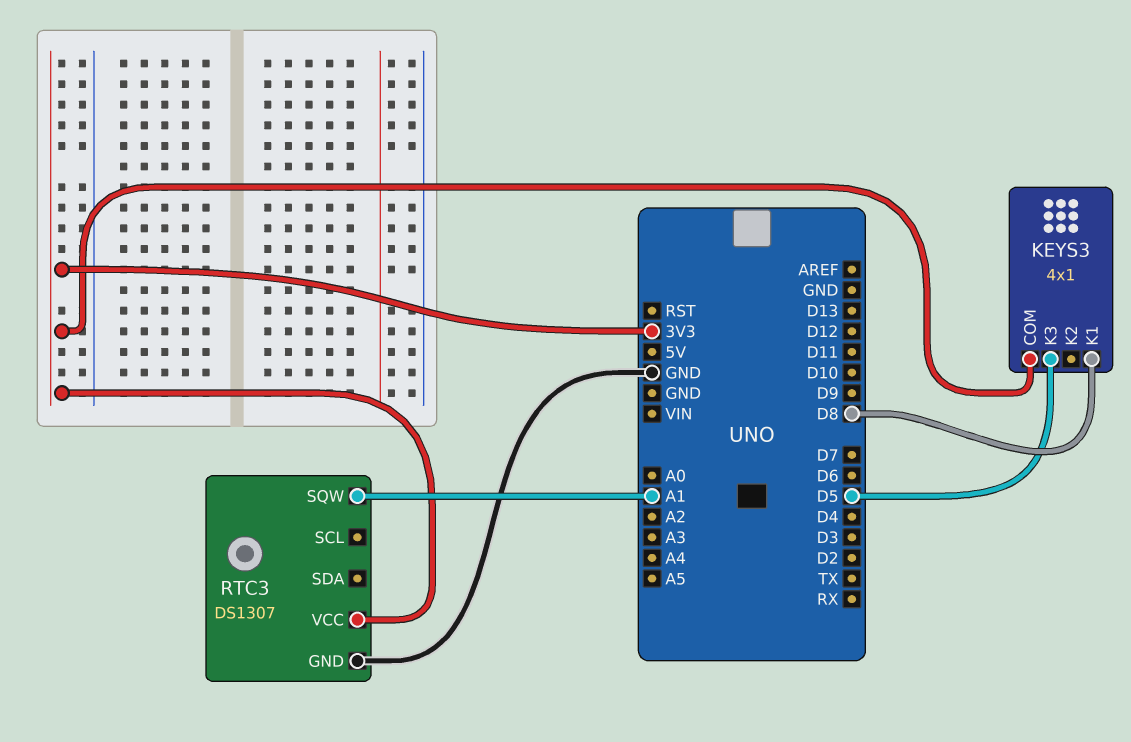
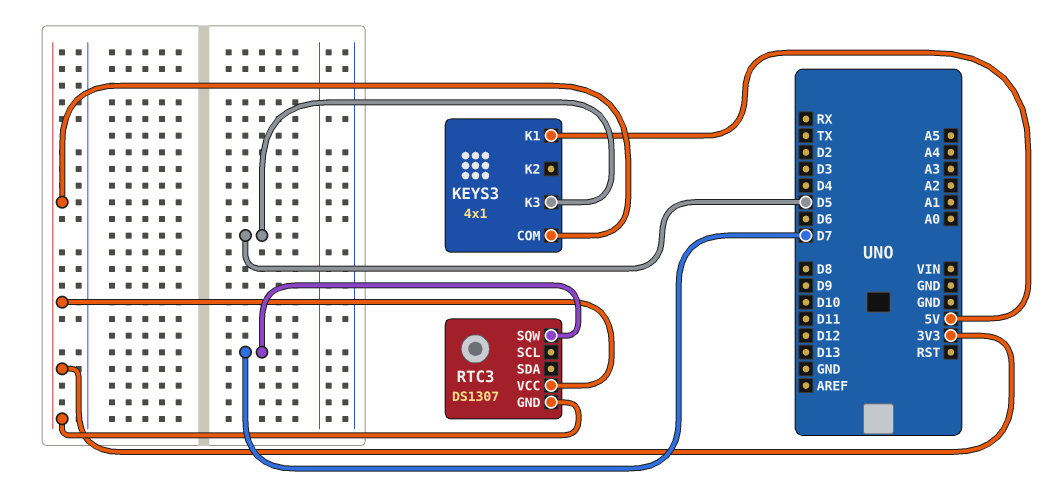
KEYS3 pin K1: D8 -> 5V
RTC3 pin GND: GND -> 3V3
RTC3 pin SQW: A1 -> D7

